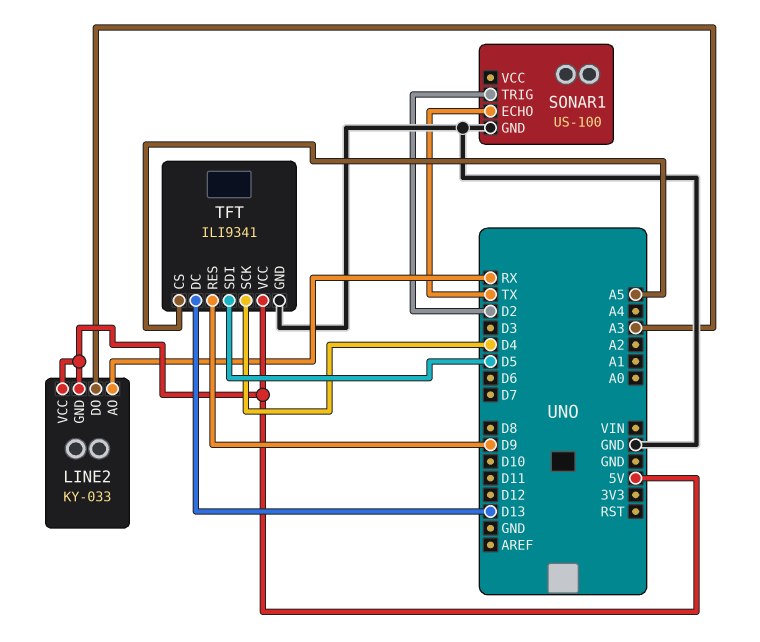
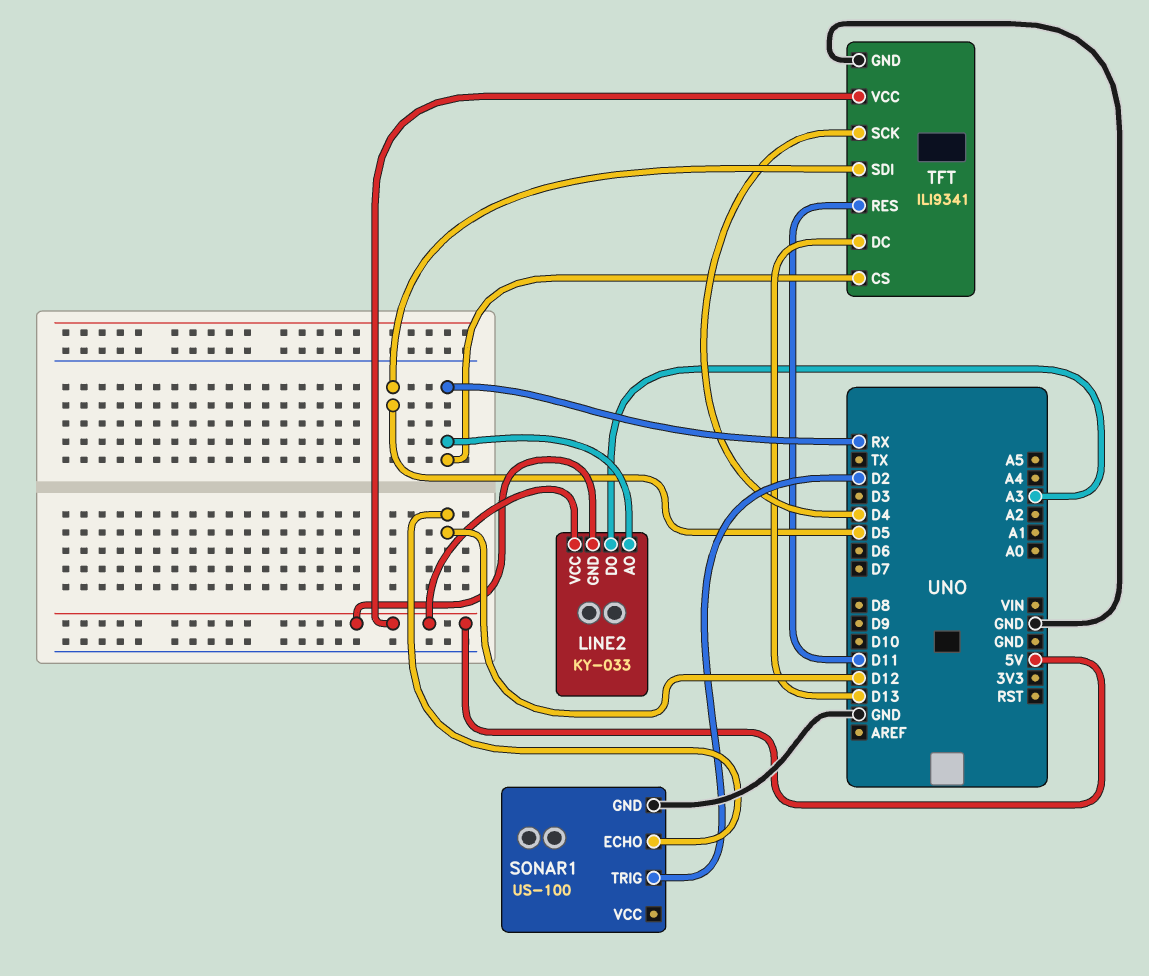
SONAR1 pin ECHO: TX -> D12
TFT pin CS: A5 -> RX
TFT pin RES: D9 -> D11

